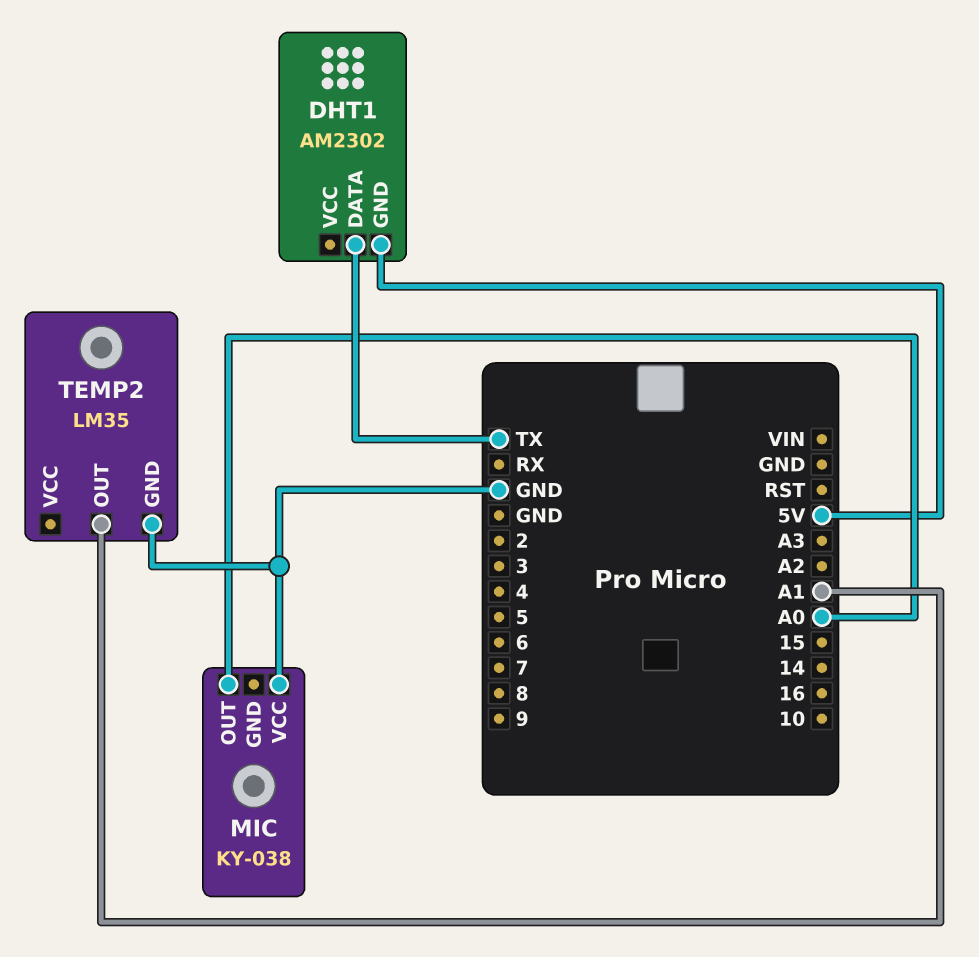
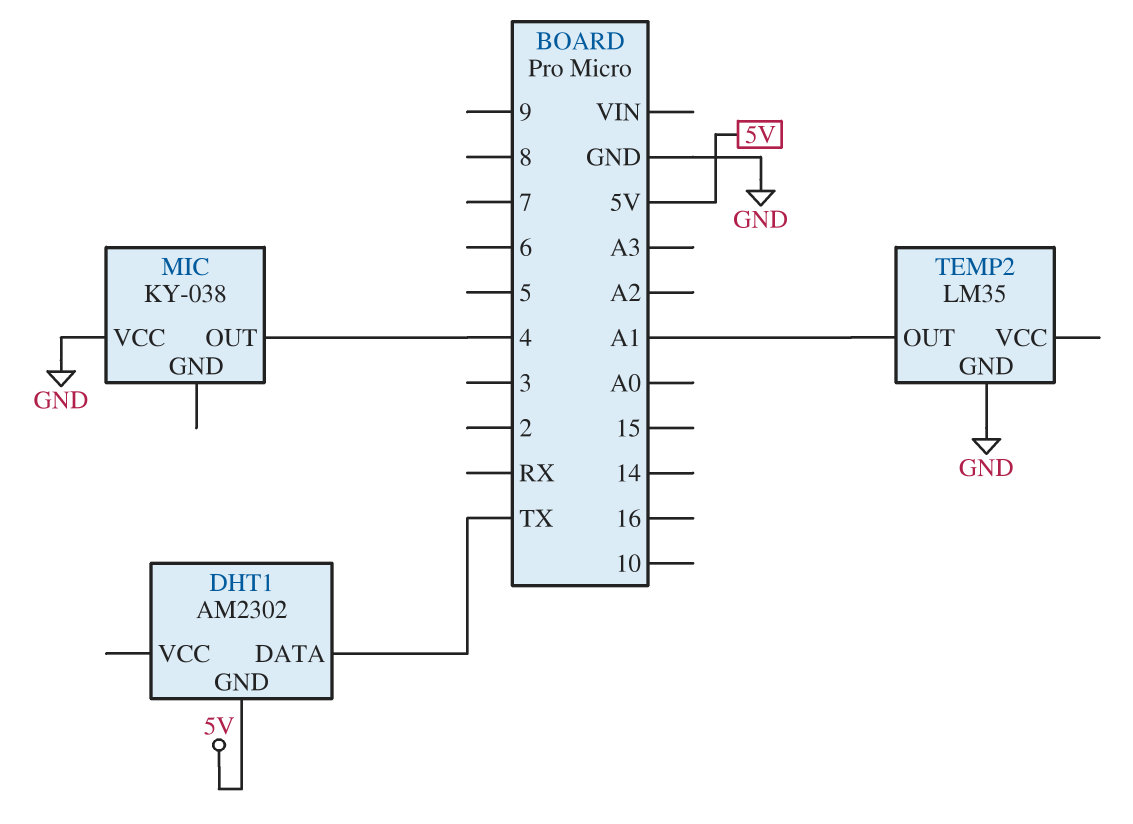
MIC pin OUT: A0 -> 4

